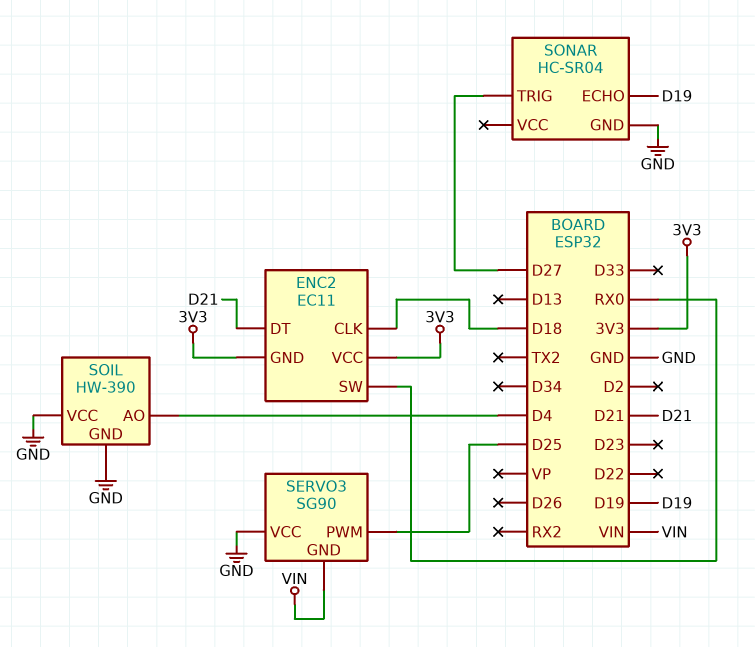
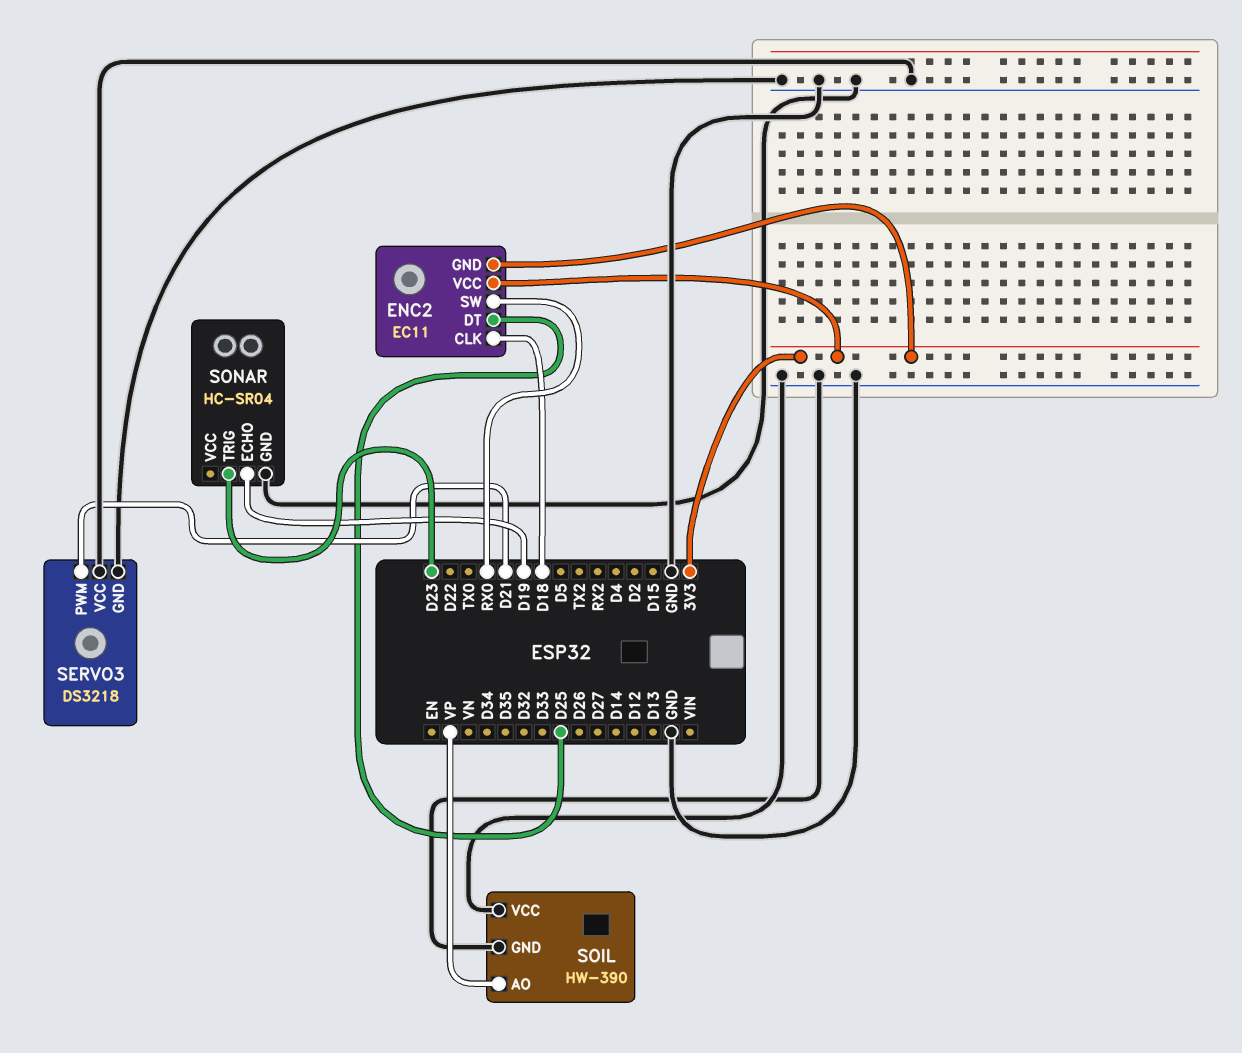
ENC2 pin DT: D21 -> D25
SERVO3: SG90 -> DS3218
SERVO3 pin GND: VIN -> GND
SERVO3 pin PWM: D25 -> D21
SOIL pin AO: D4 -> VP
SONAR pin TRIG: D27 -> D23

